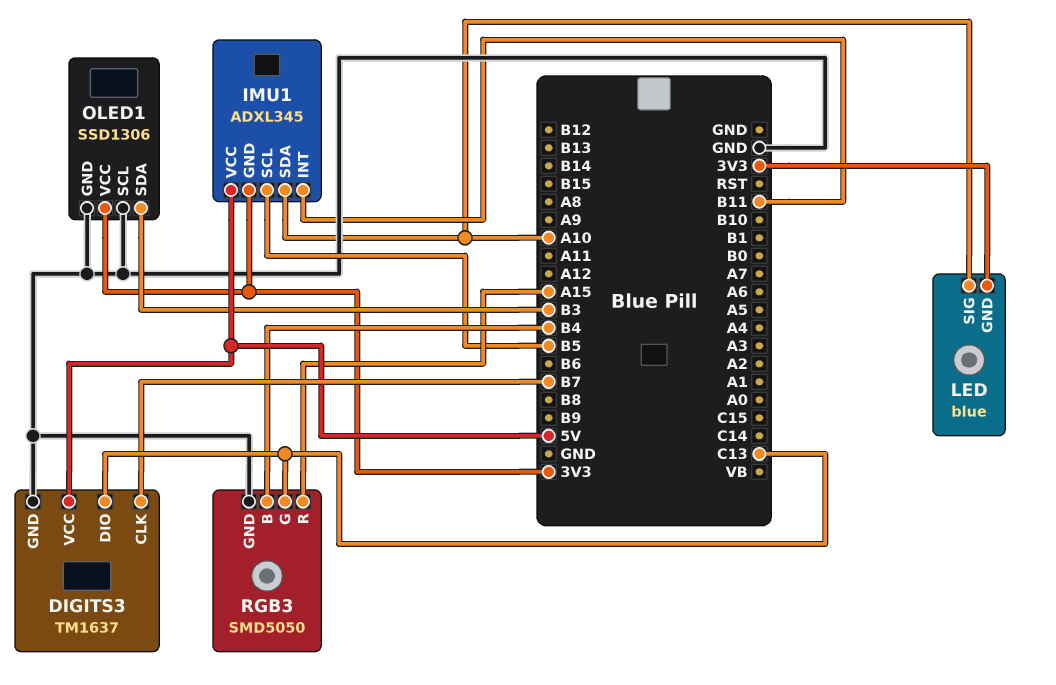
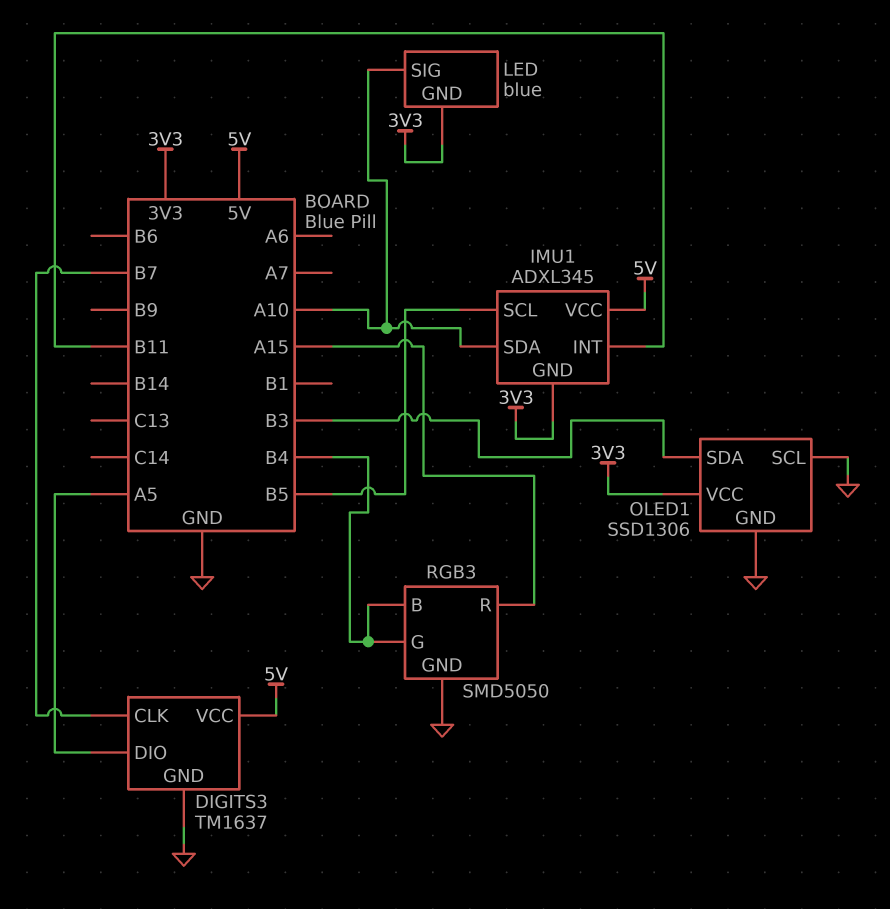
DIGITS3 pin DIO: C13 -> A5
RGB3 pin G: C13 -> B4

